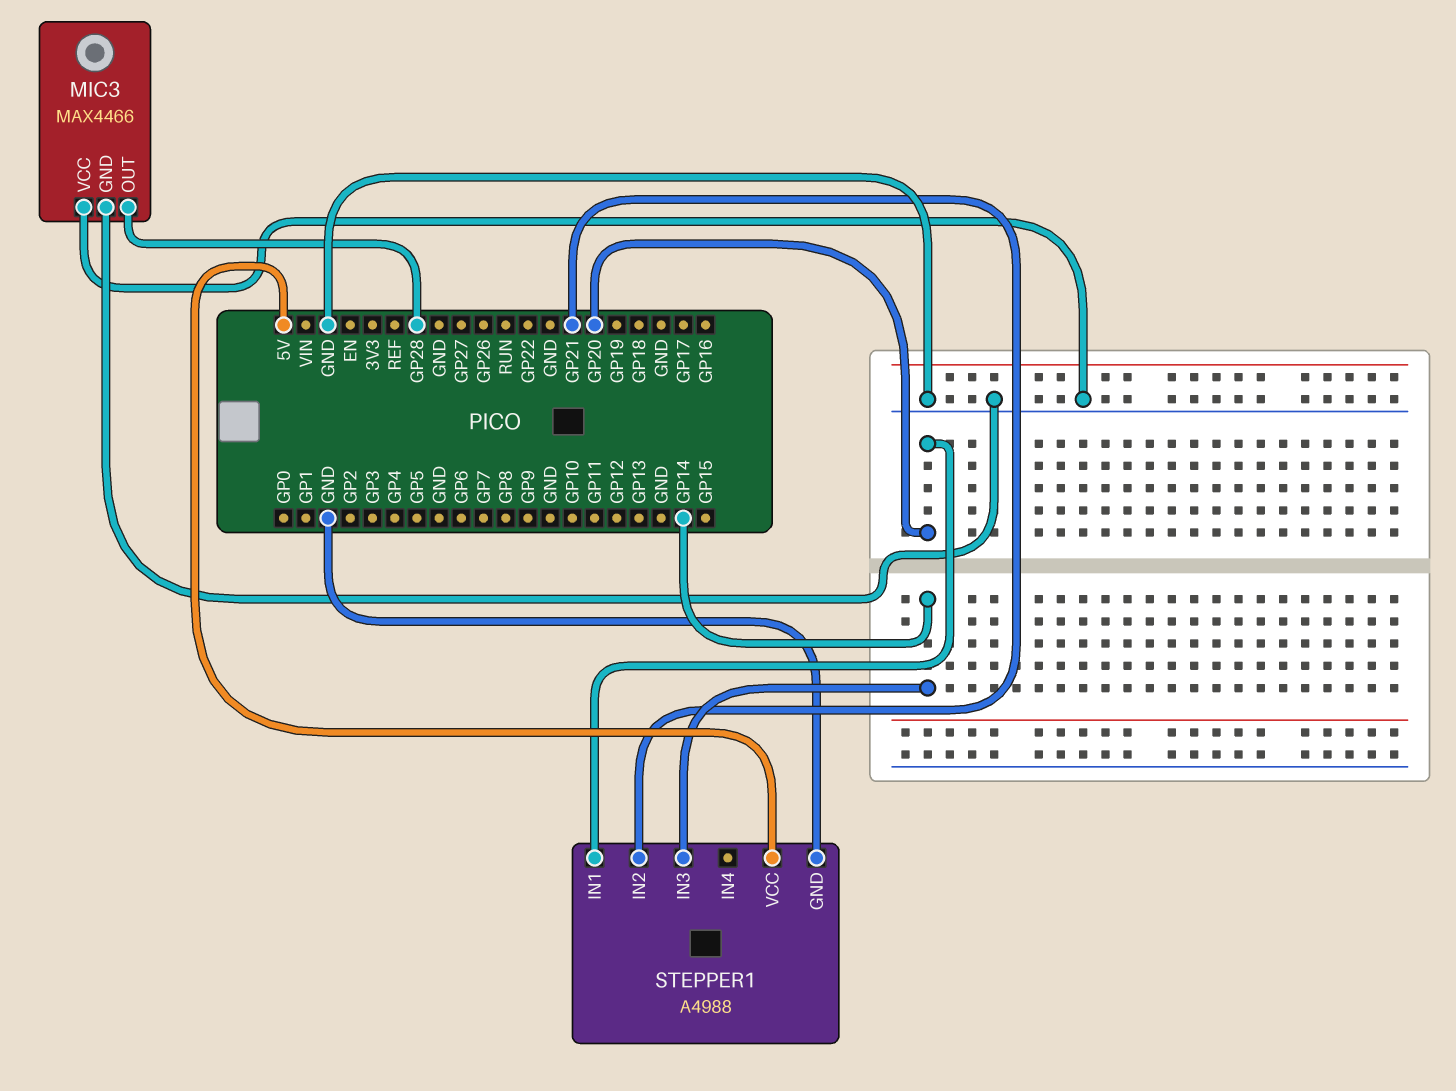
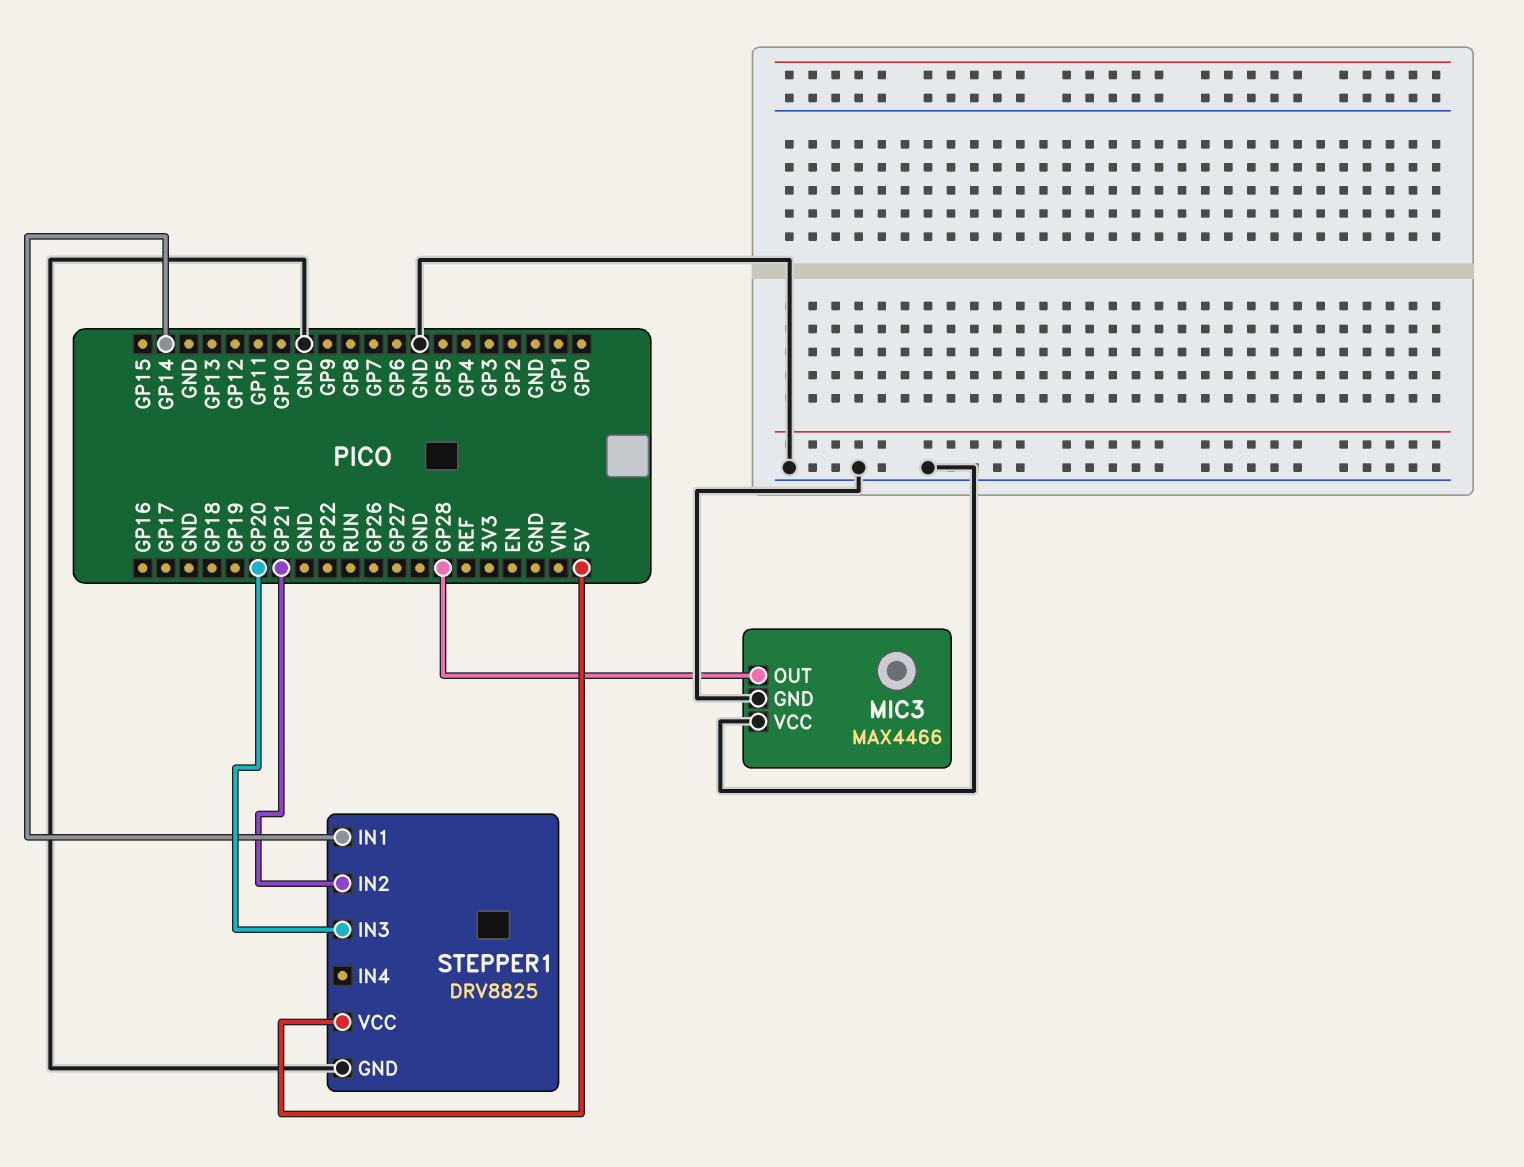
STEPPER1: A4988 -> DRV8825
STEPPER1 pin IN1: GP20 -> GP14
STEPPER1 pin IN3: GP14 -> GP20

